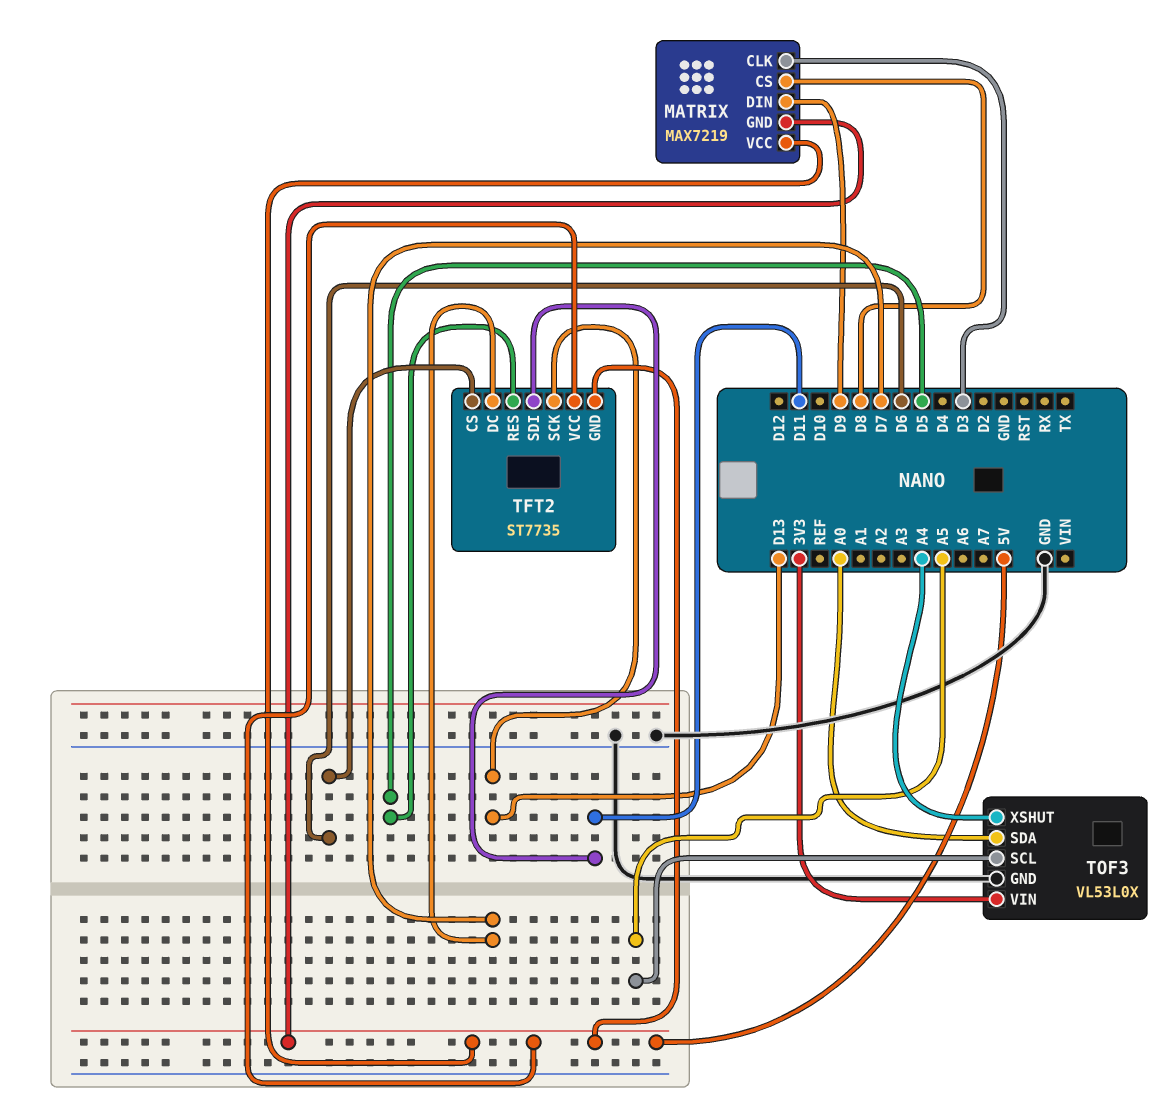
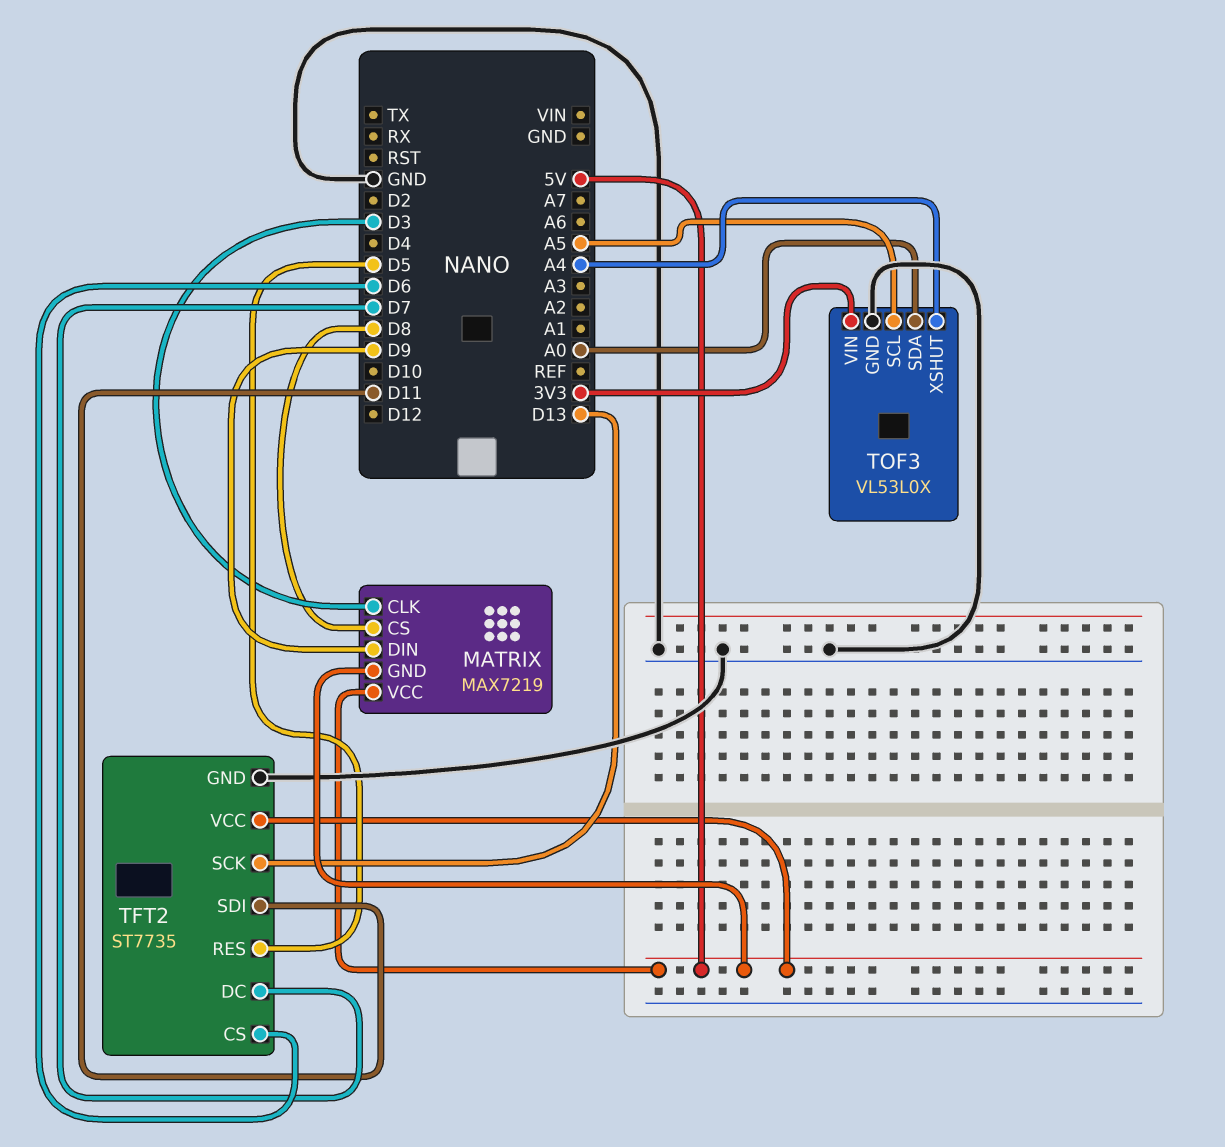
TFT2 pin GND: 5V -> GND

